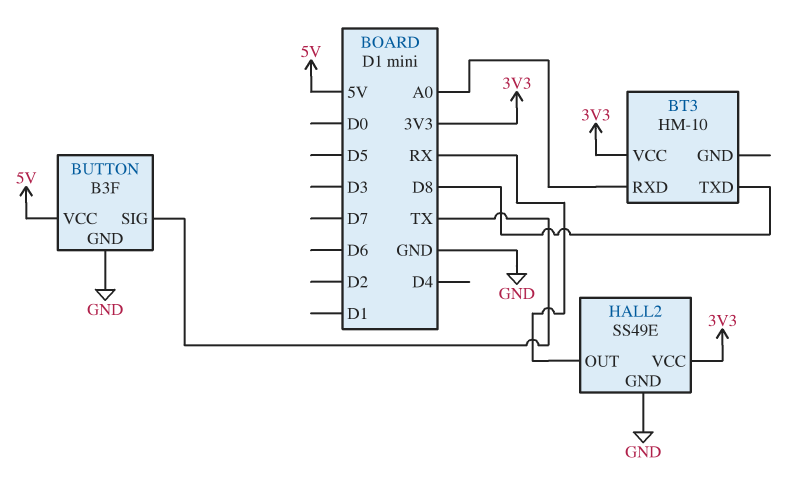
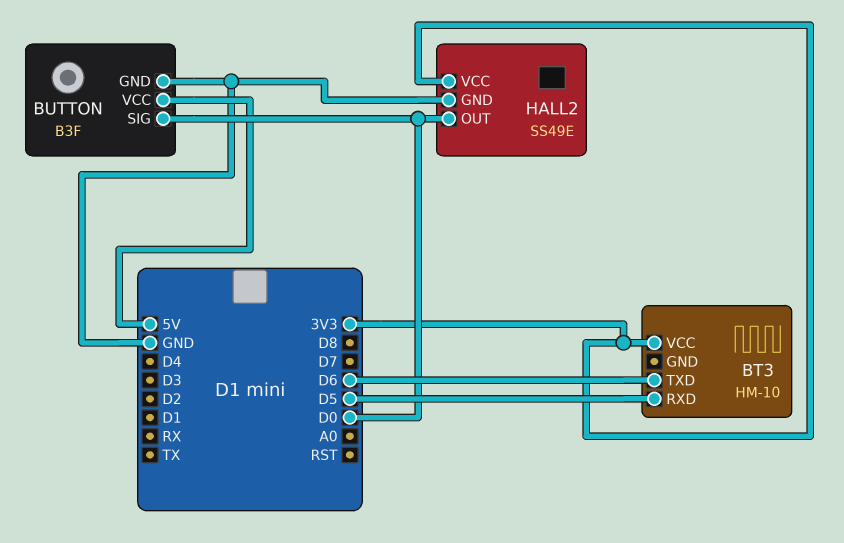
BT3 pin RXD: A0 -> D5
BT3 pin TXD: D8 -> D6
BUTTON pin SIG: TX -> D0
HALL2 pin OUT: RX -> D0

